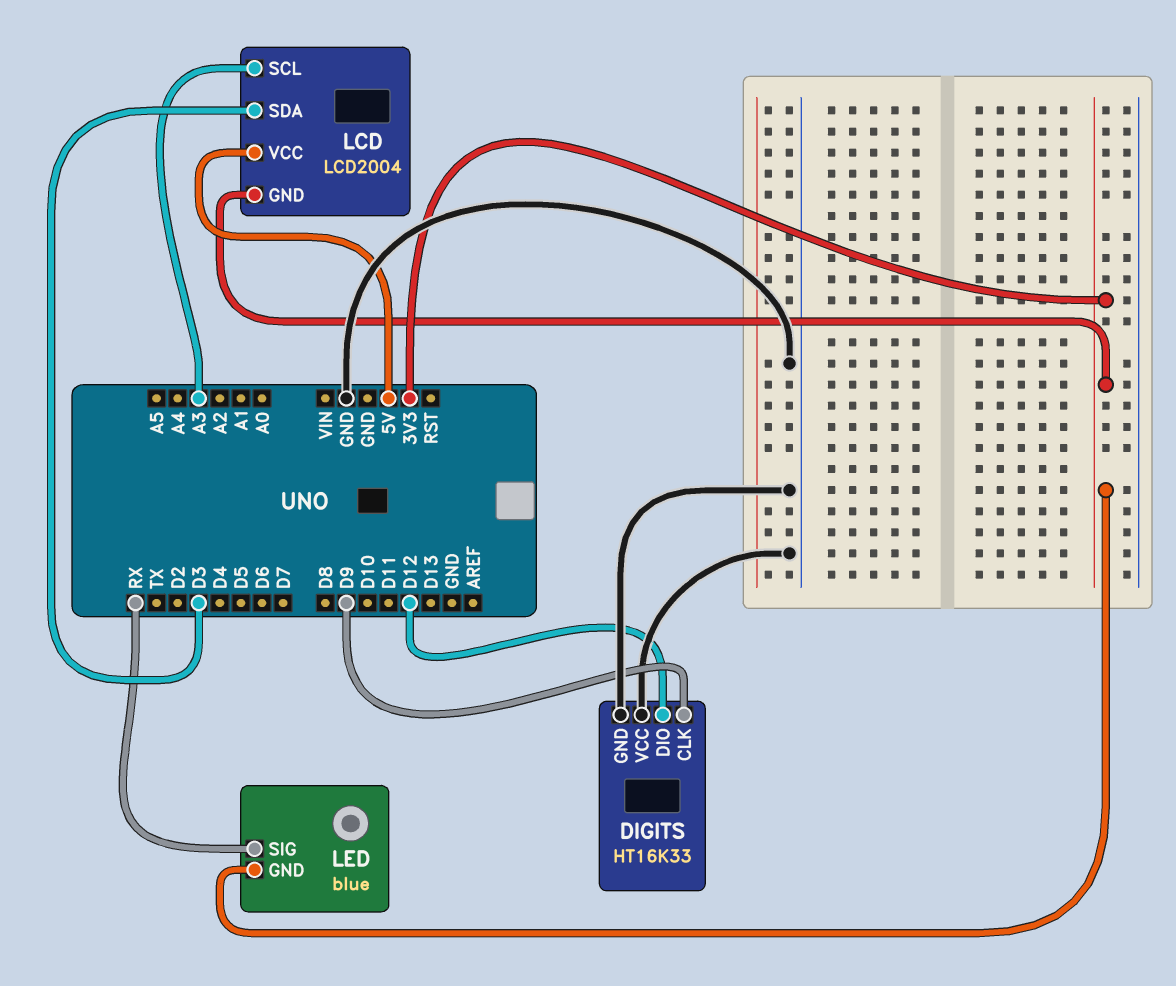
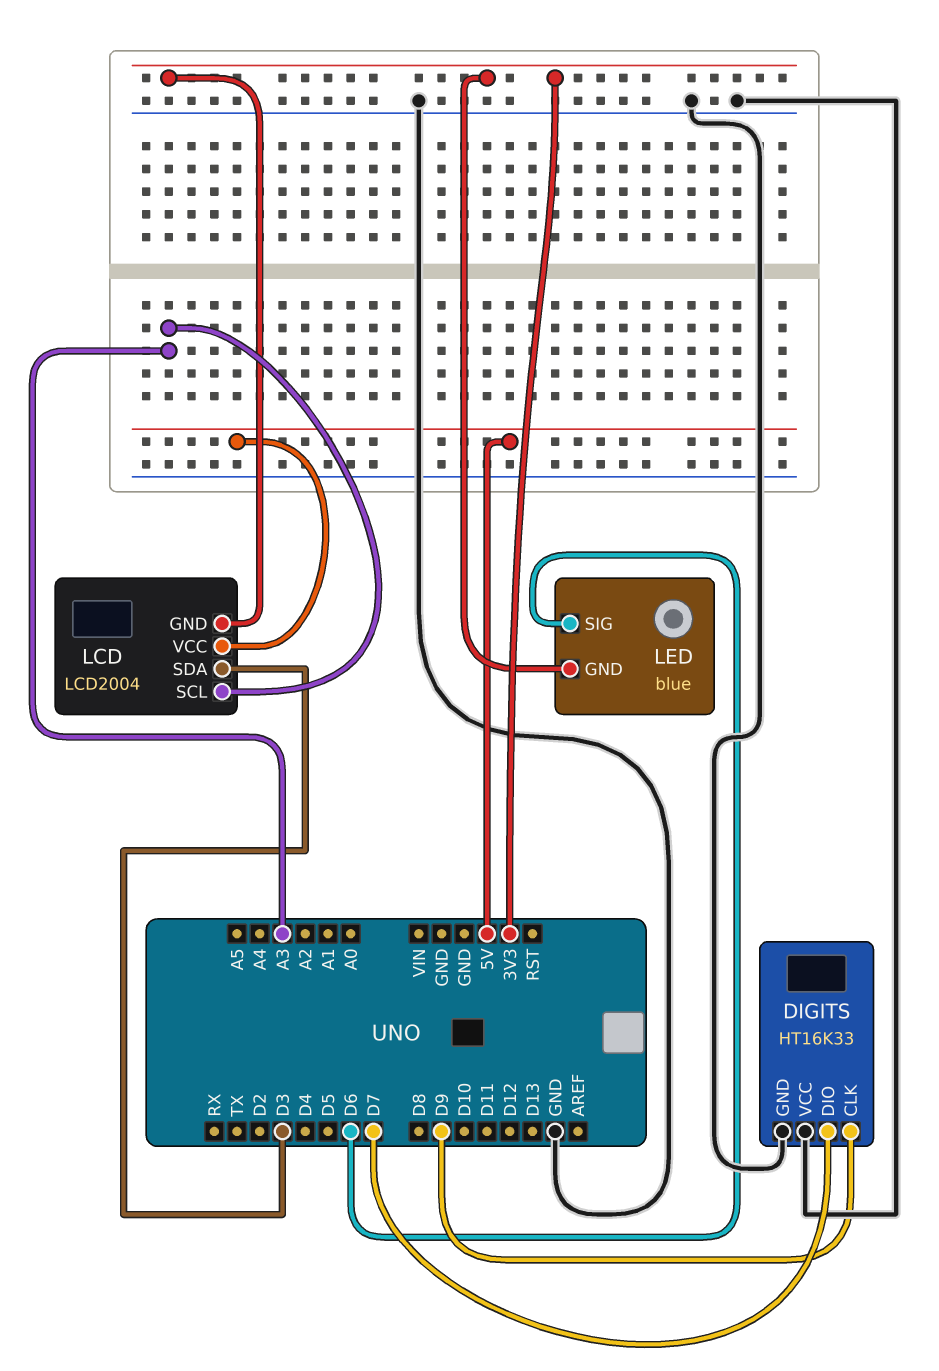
DIGITS pin DIO: D12 -> D7
LED pin SIG: RX -> D6

